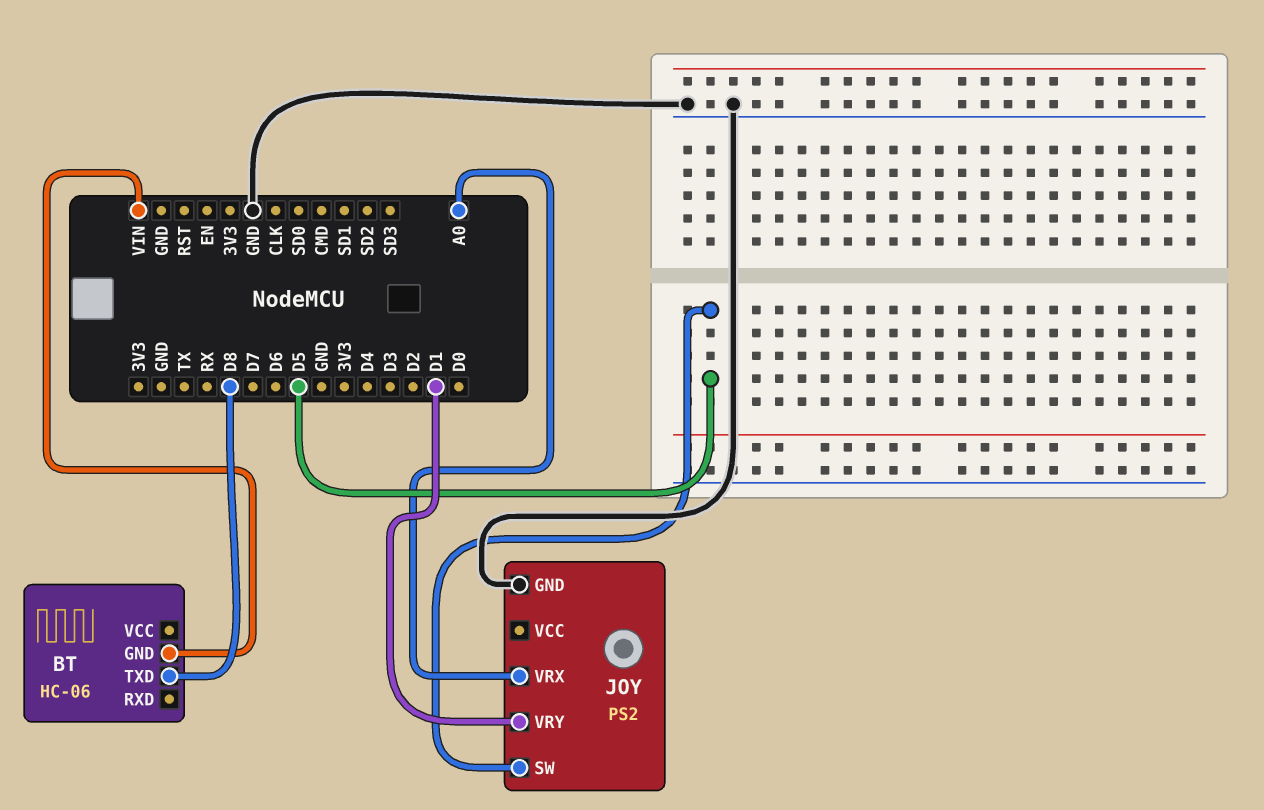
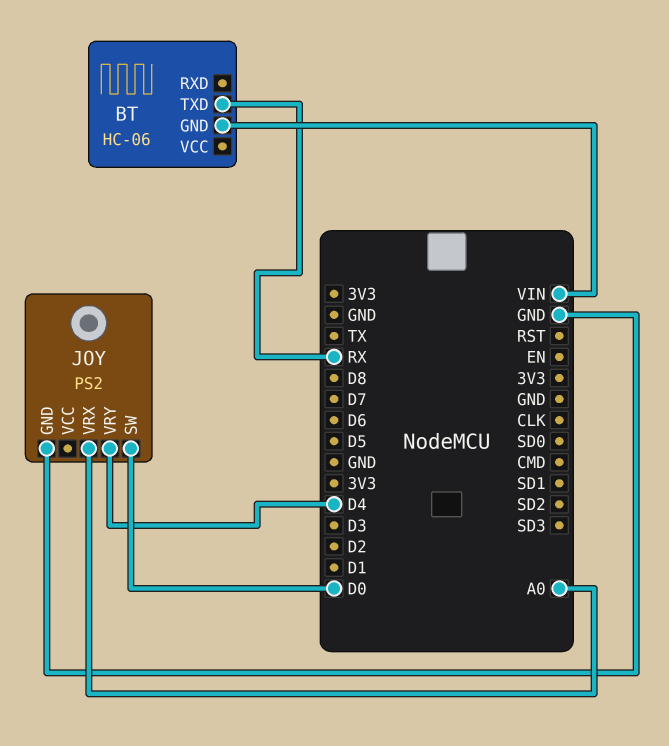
BT pin TXD: D8 -> RX
JOY pin SW: D5 -> D0
JOY pin VRY: D1 -> D4

